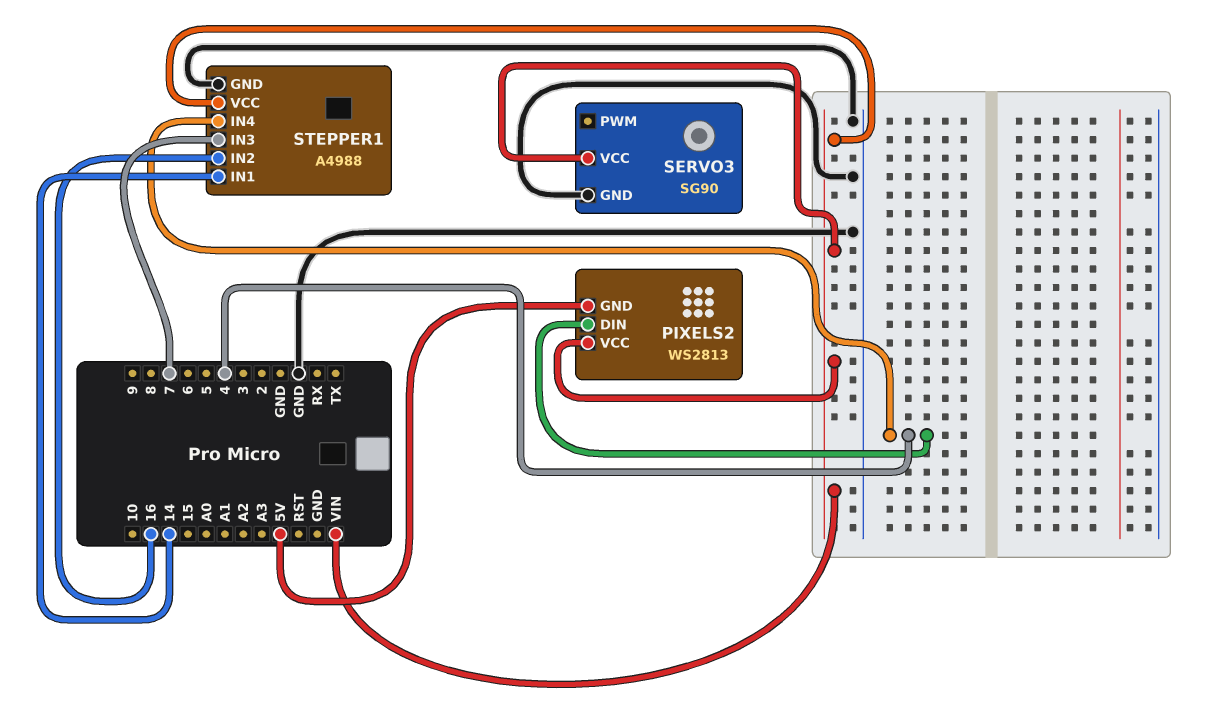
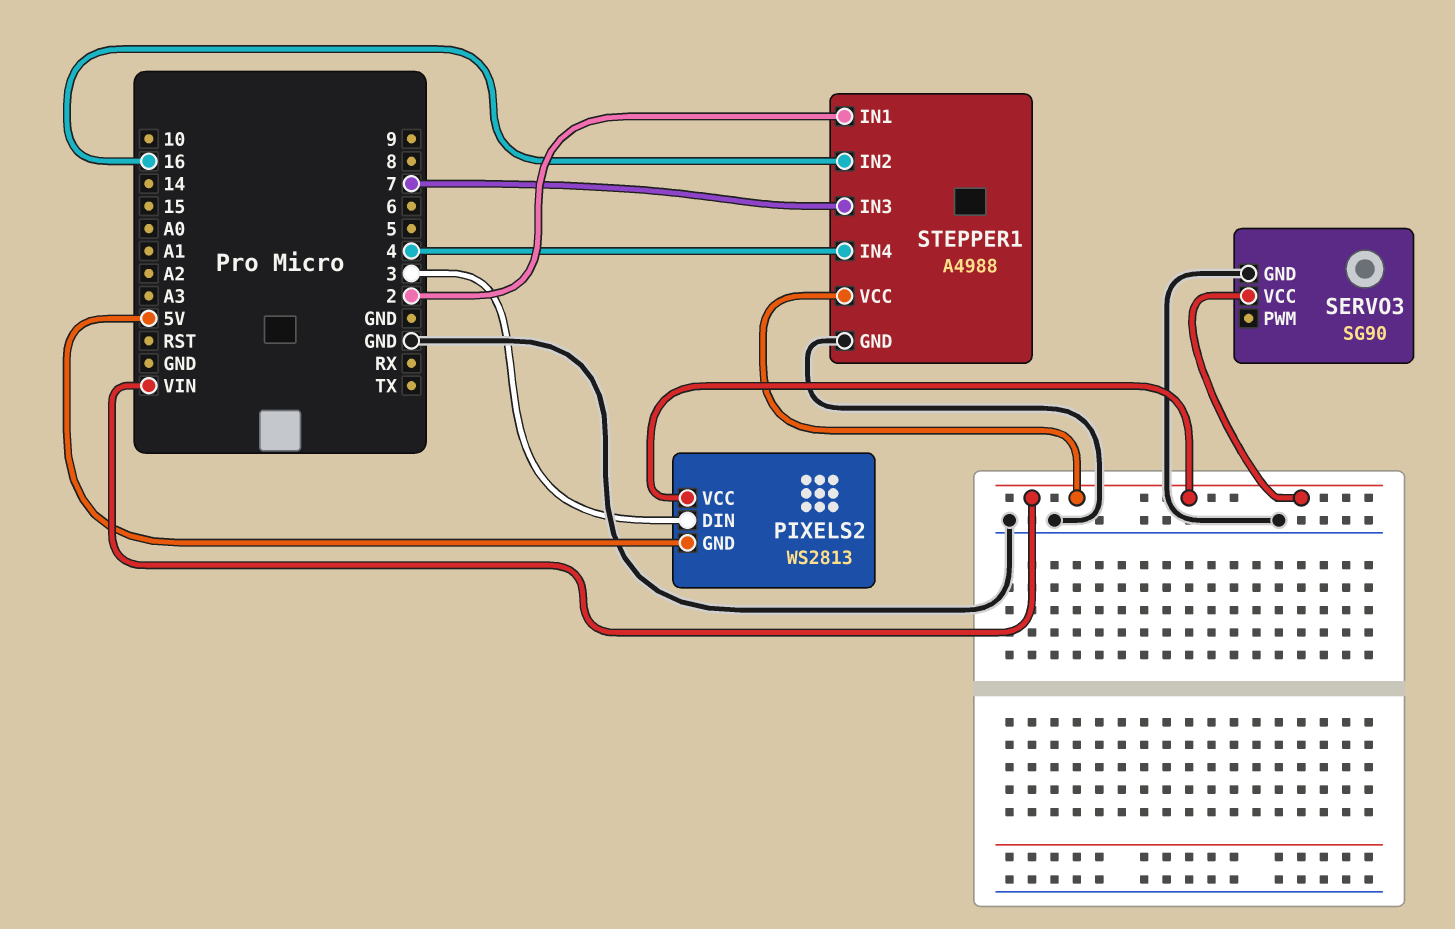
PIXELS2 pin DIN: 4 -> 3
STEPPER1 pin IN1: 14 -> 2

